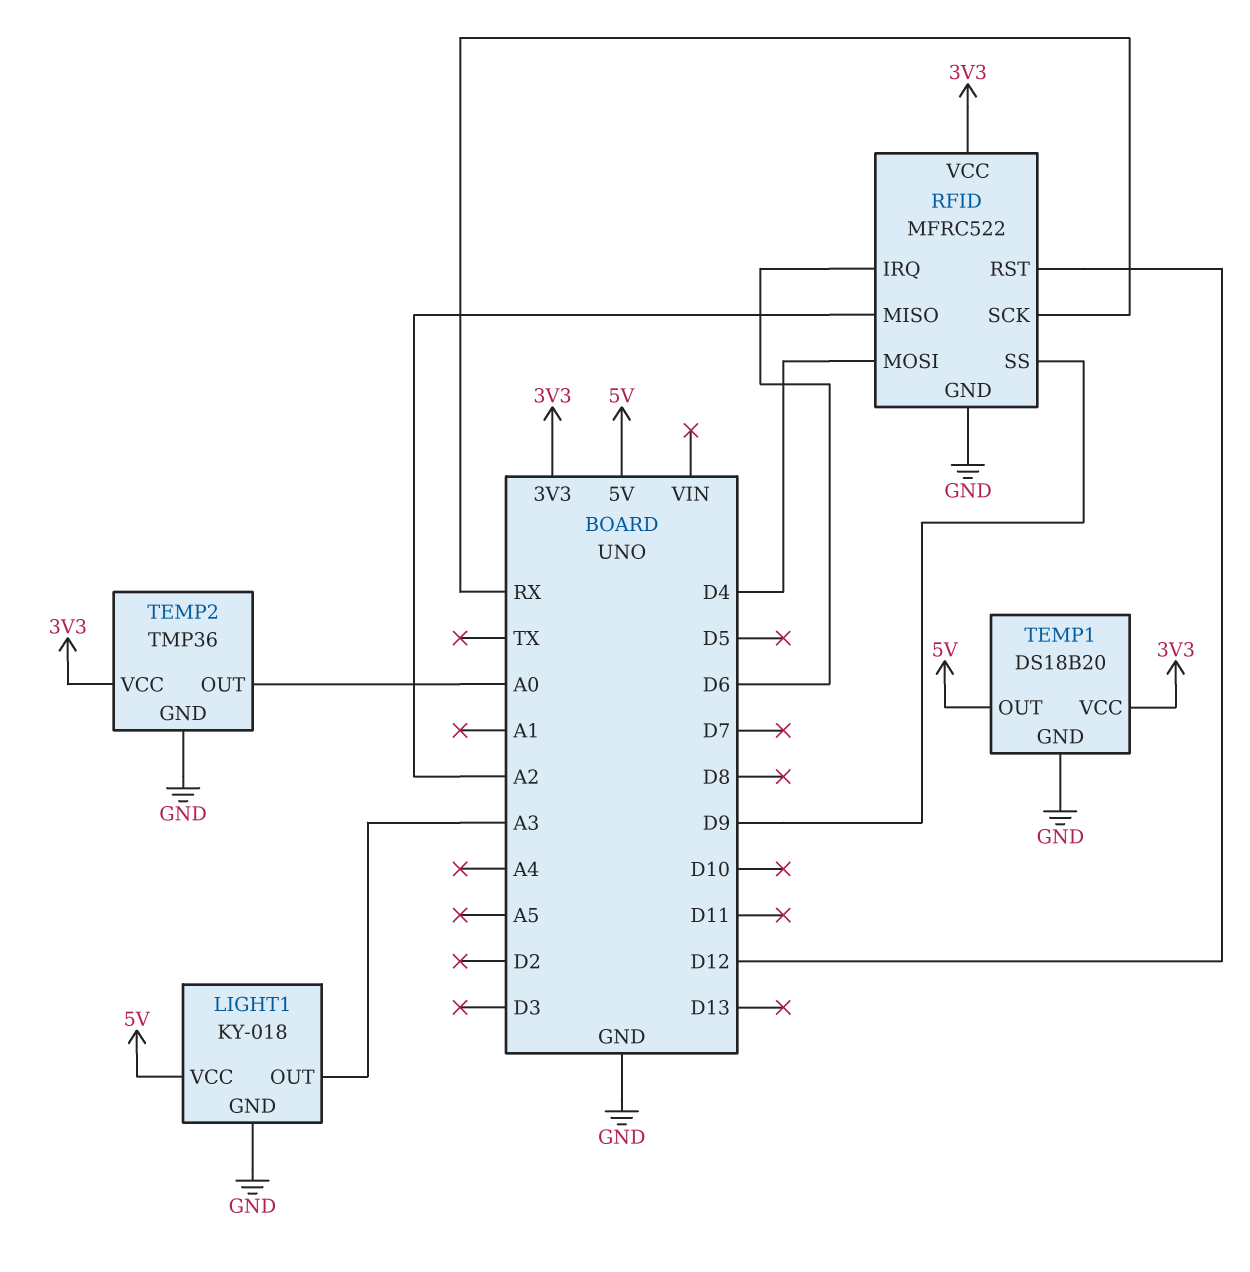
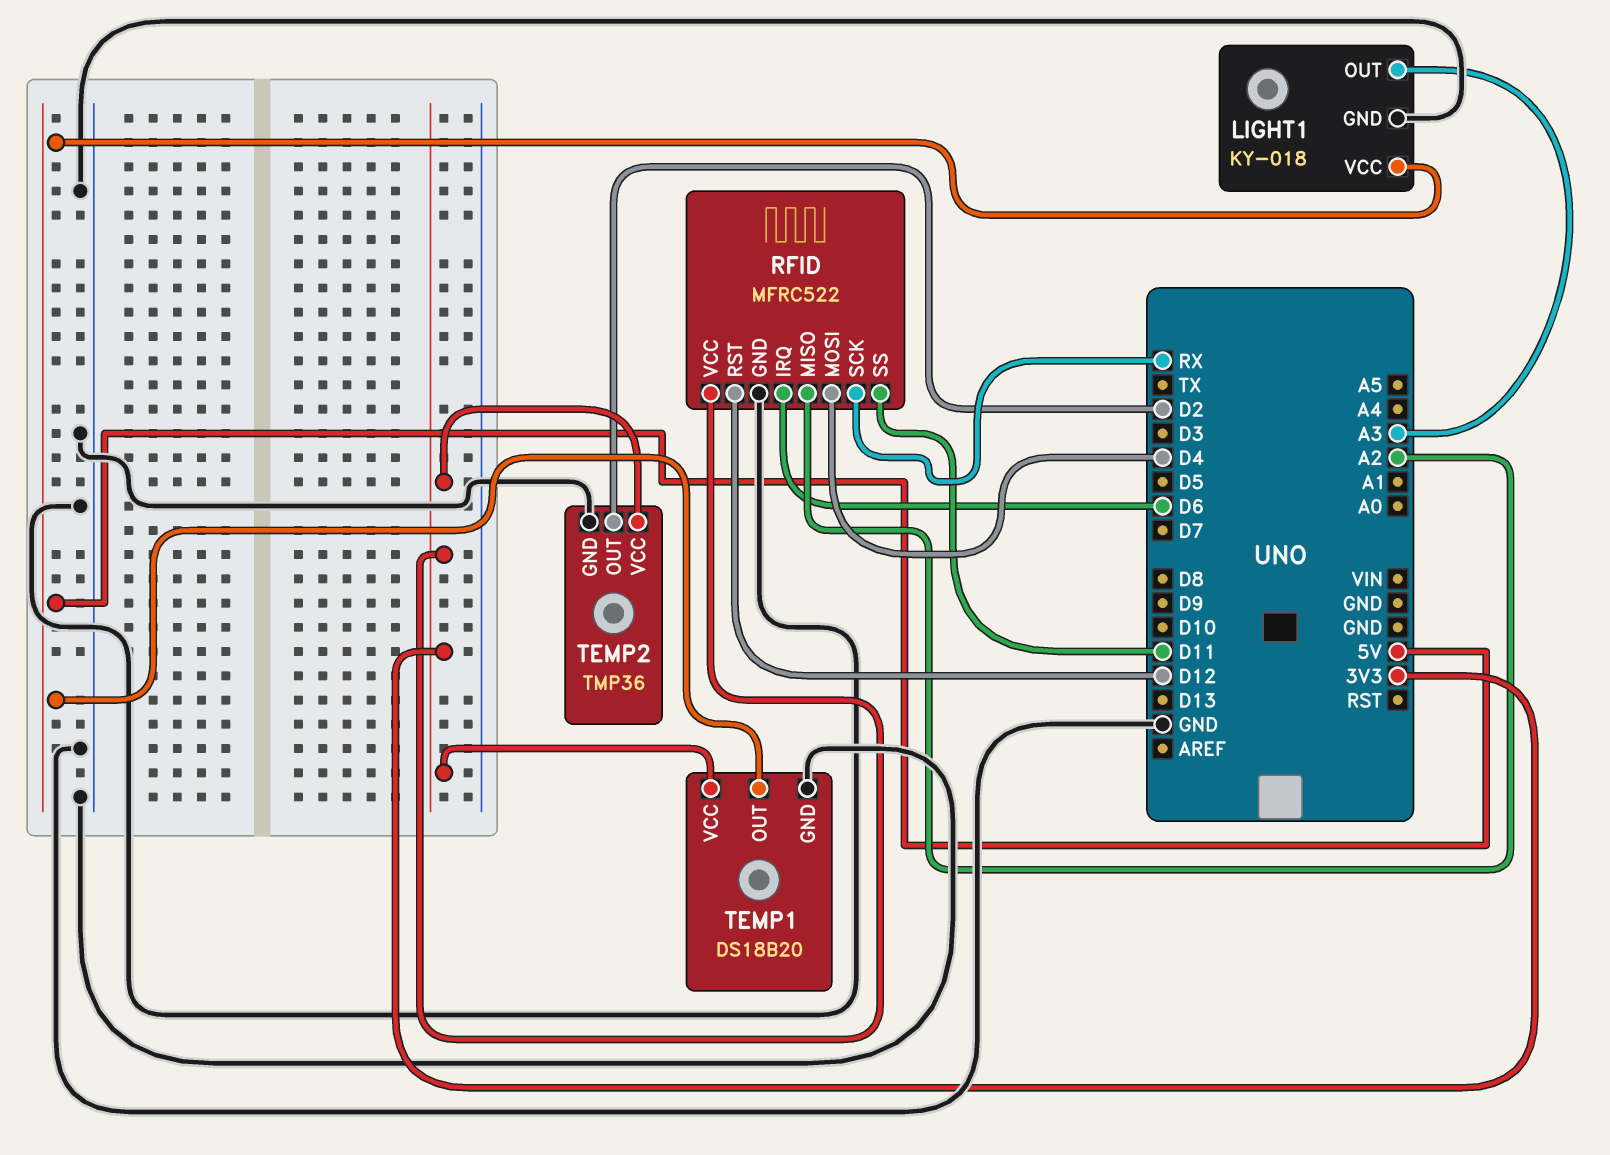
RFID pin SS: D9 -> D11
TEMP2 pin OUT: A0 -> D2

